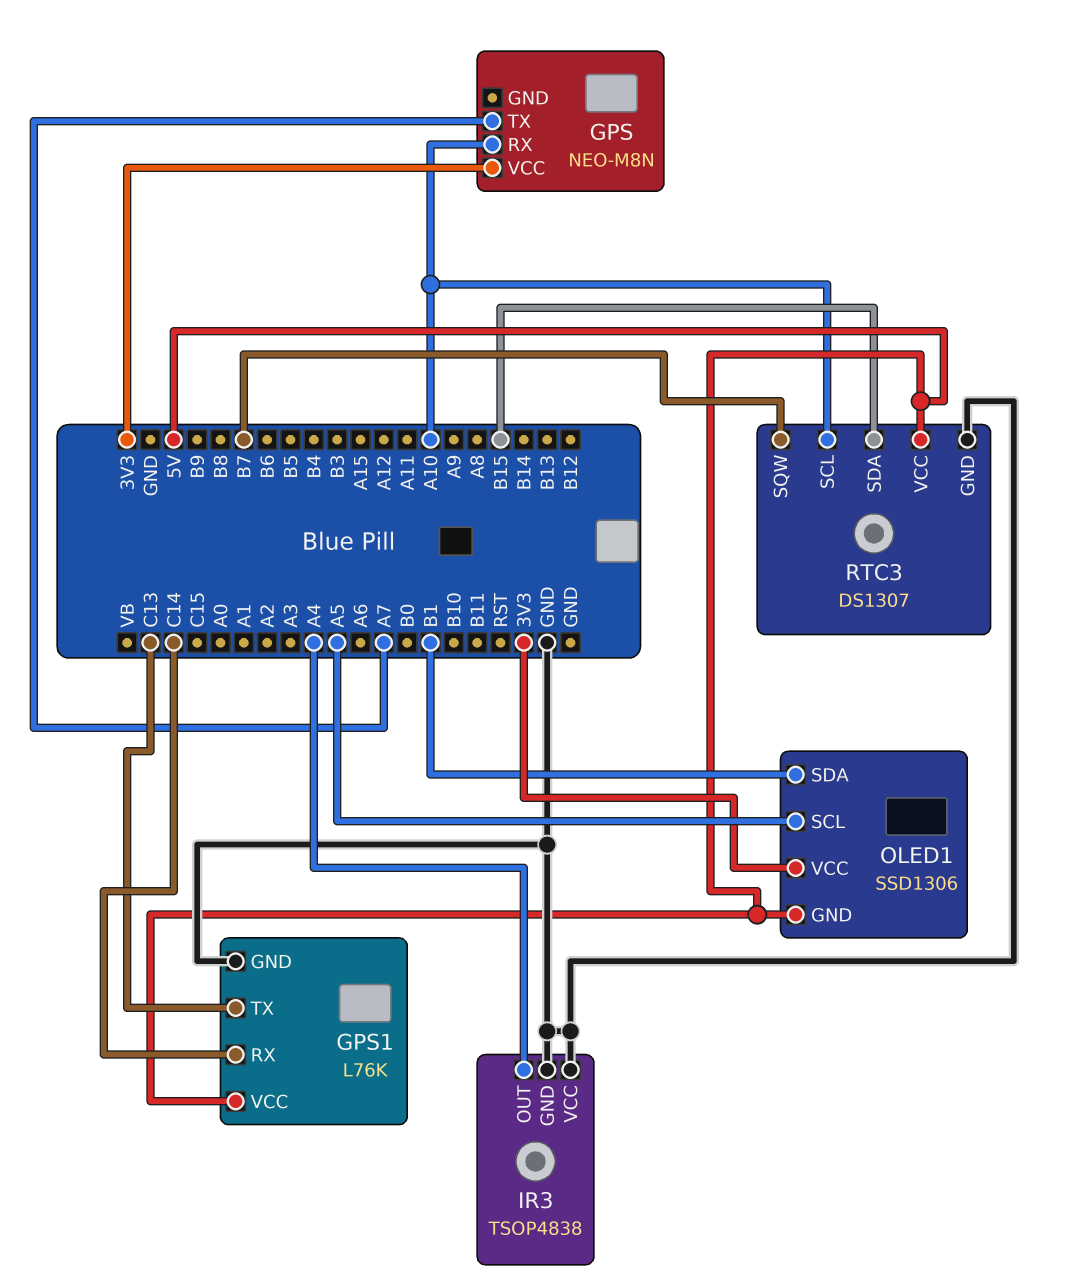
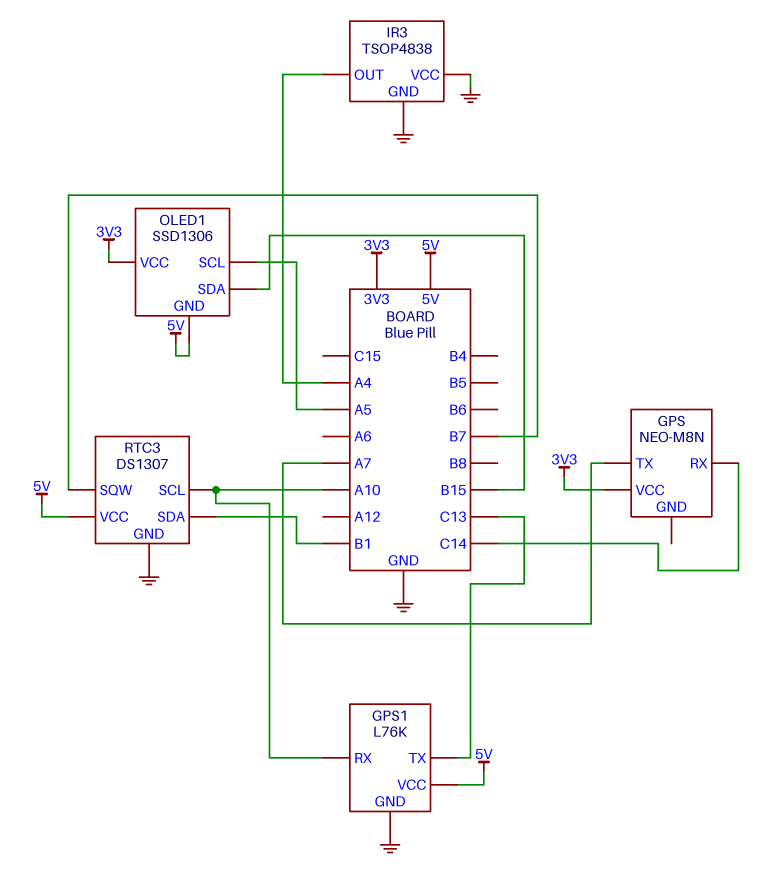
GPS pin RX: A10 -> C14
GPS1 pin RX: C14 -> A10
OLED1 pin SDA: B1 -> B15
RTC3 pin SDA: B15 -> B1

